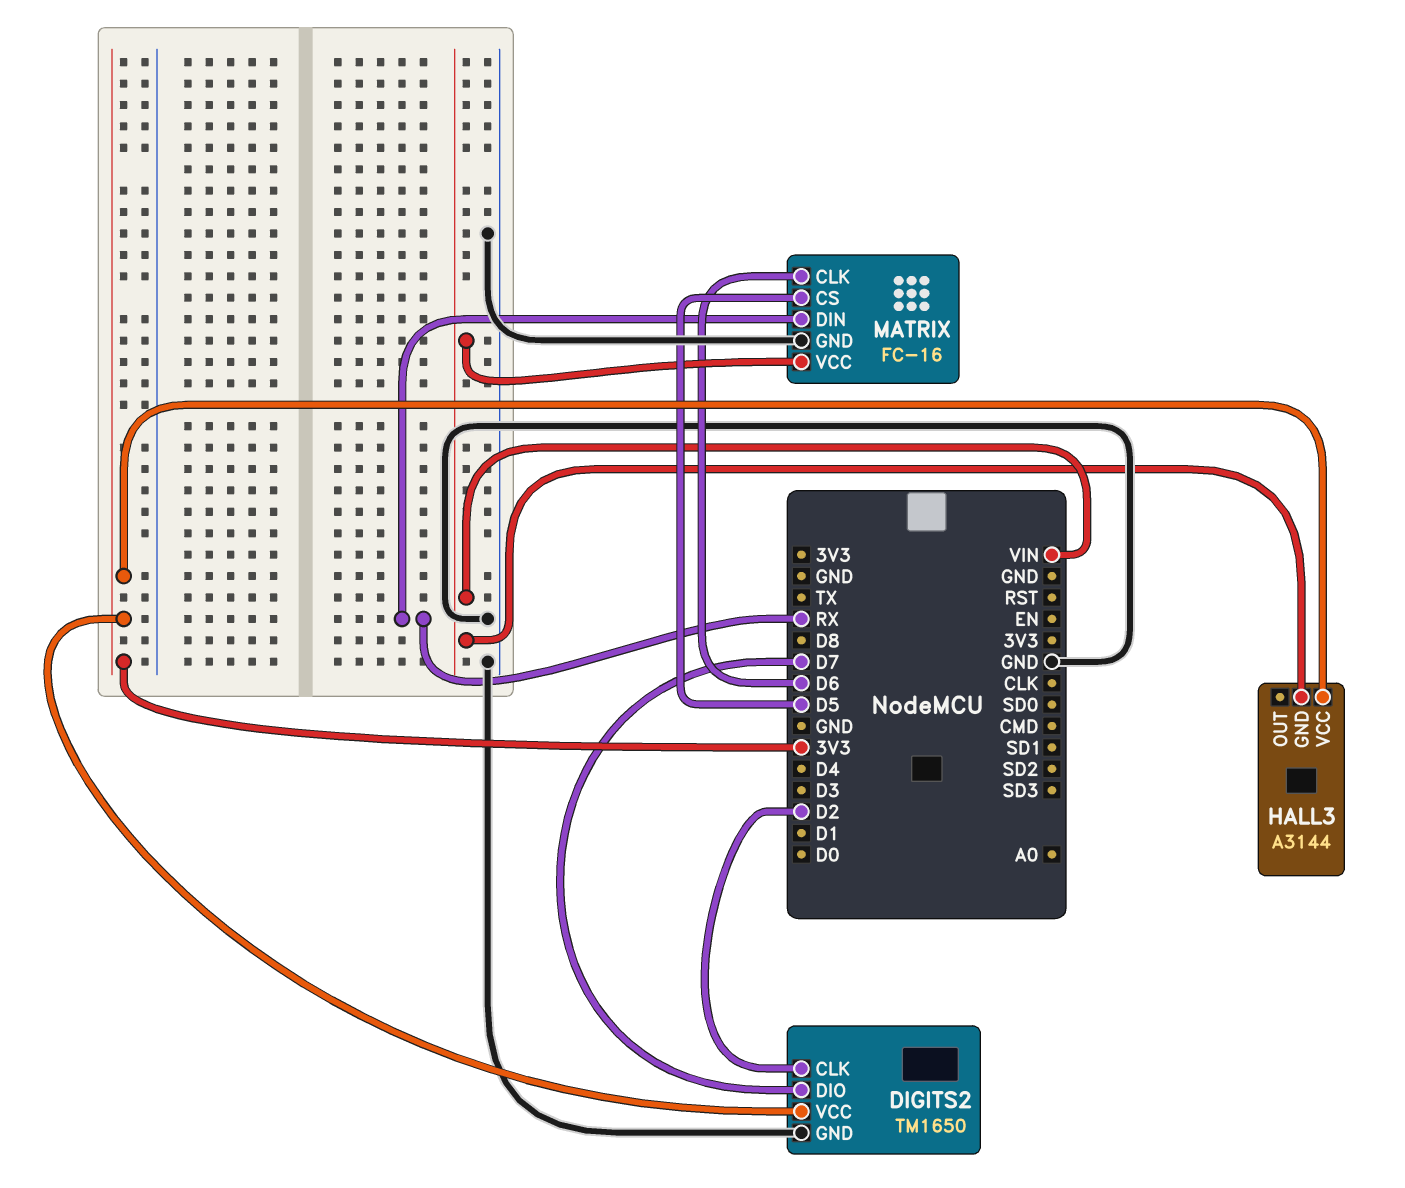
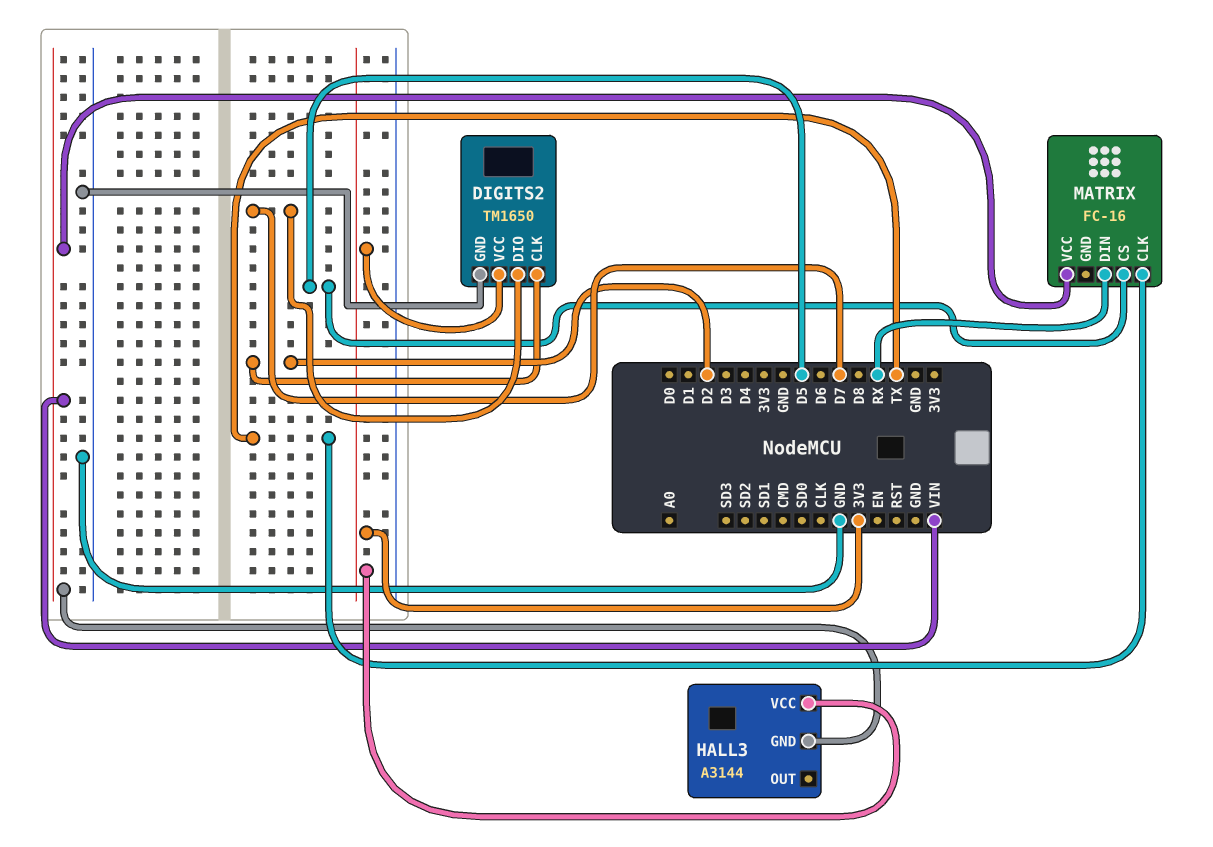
MATRIX pin CLK: D6 -> TX
MATRIX pin GND: GND -> none

